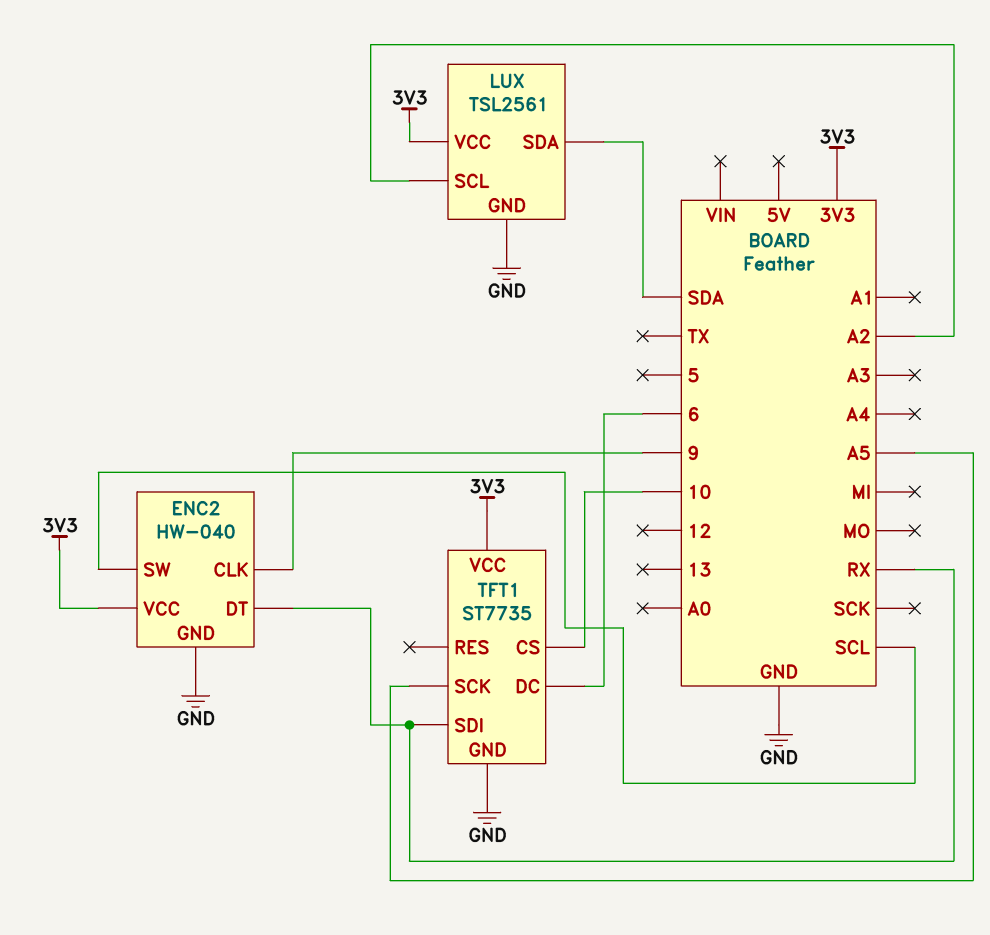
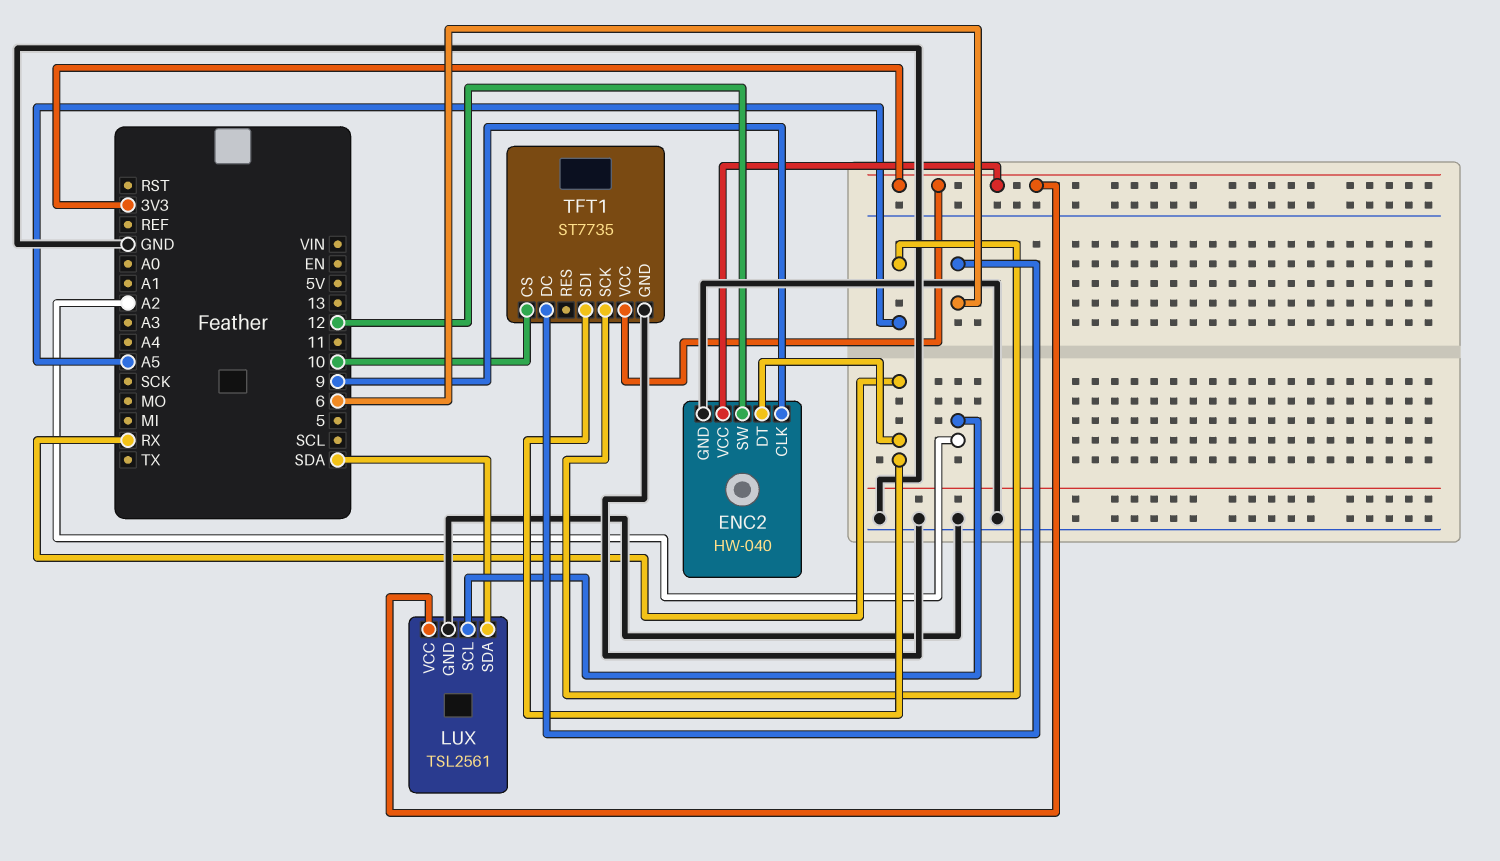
ENC2 pin SW: SCL -> 12

